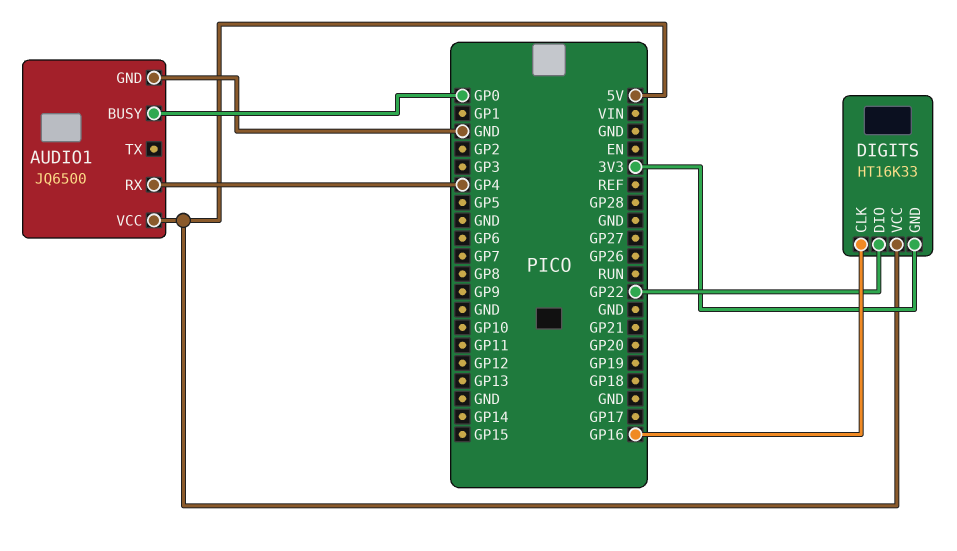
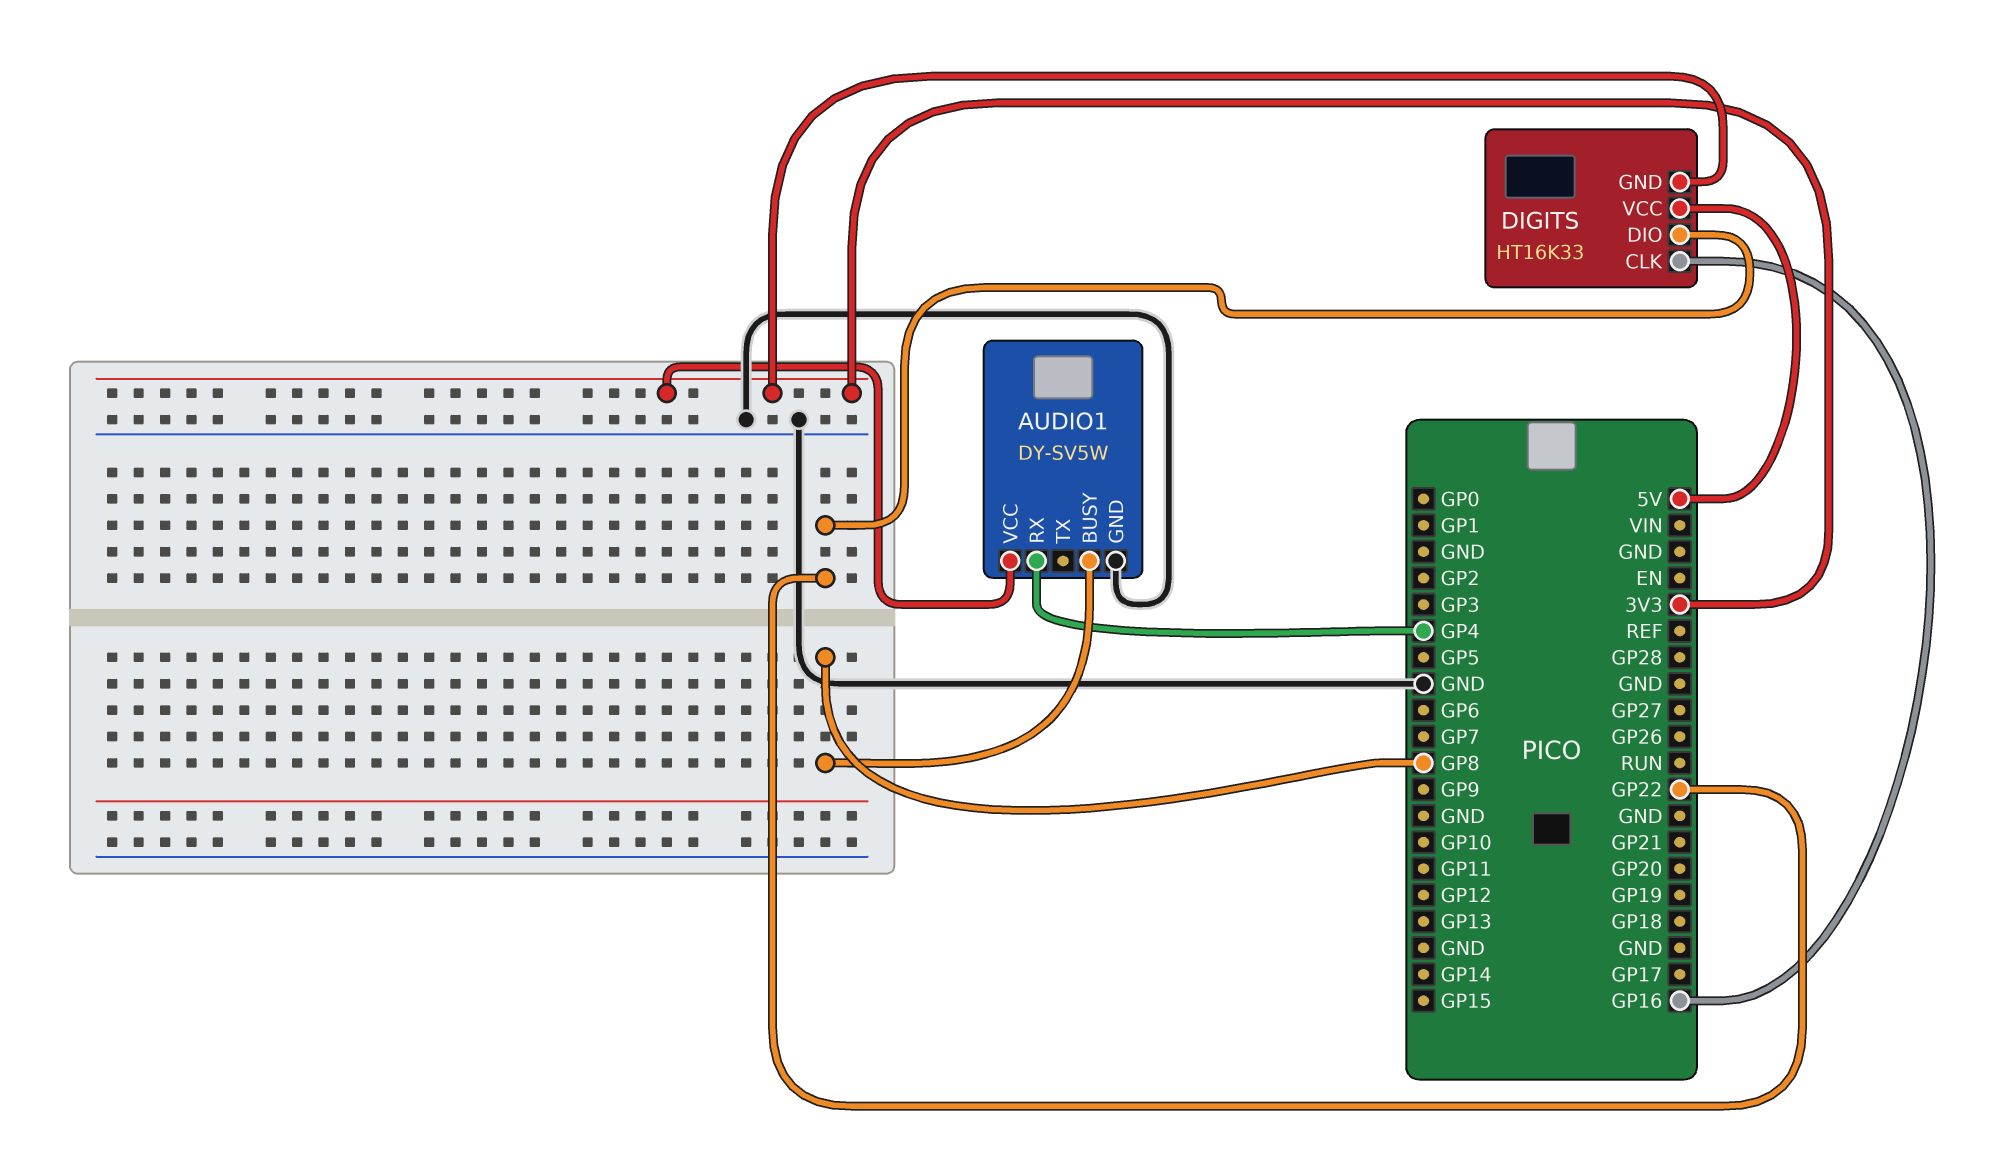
AUDIO1: JQ6500 -> DY-SV5W
AUDIO1 pin BUSY: GP0 -> GP8
AUDIO1 pin VCC: 5V -> 3V3

